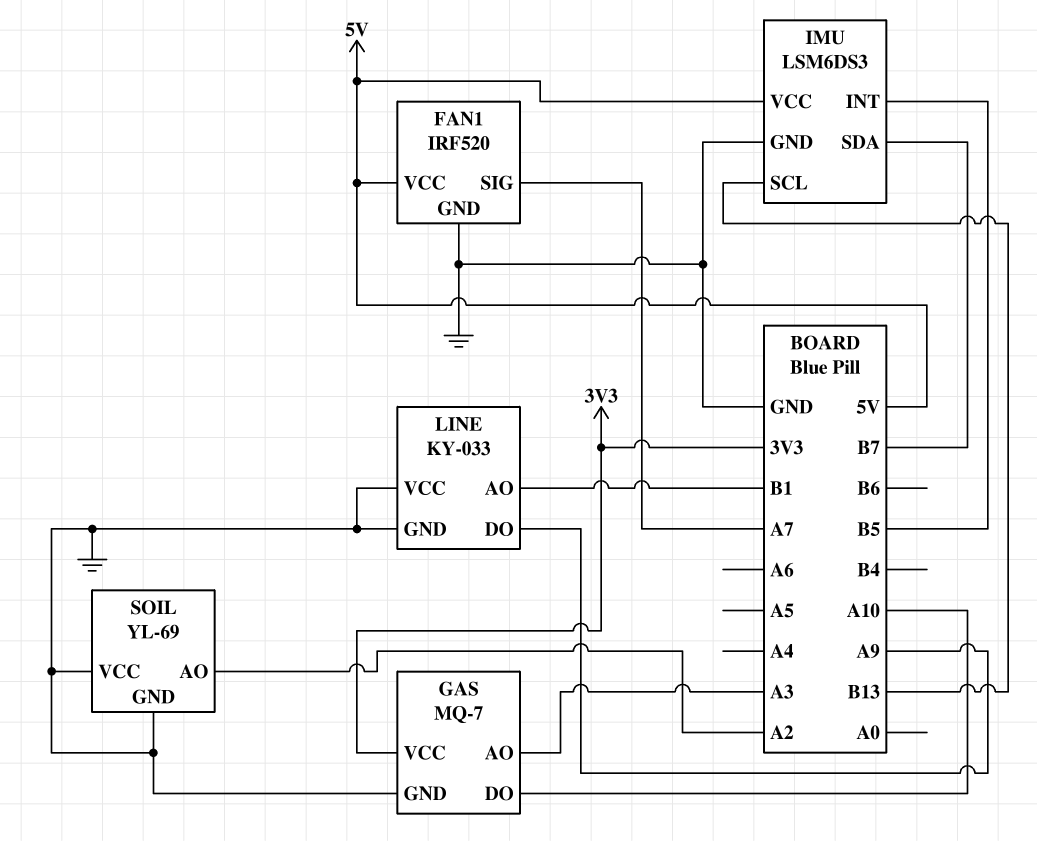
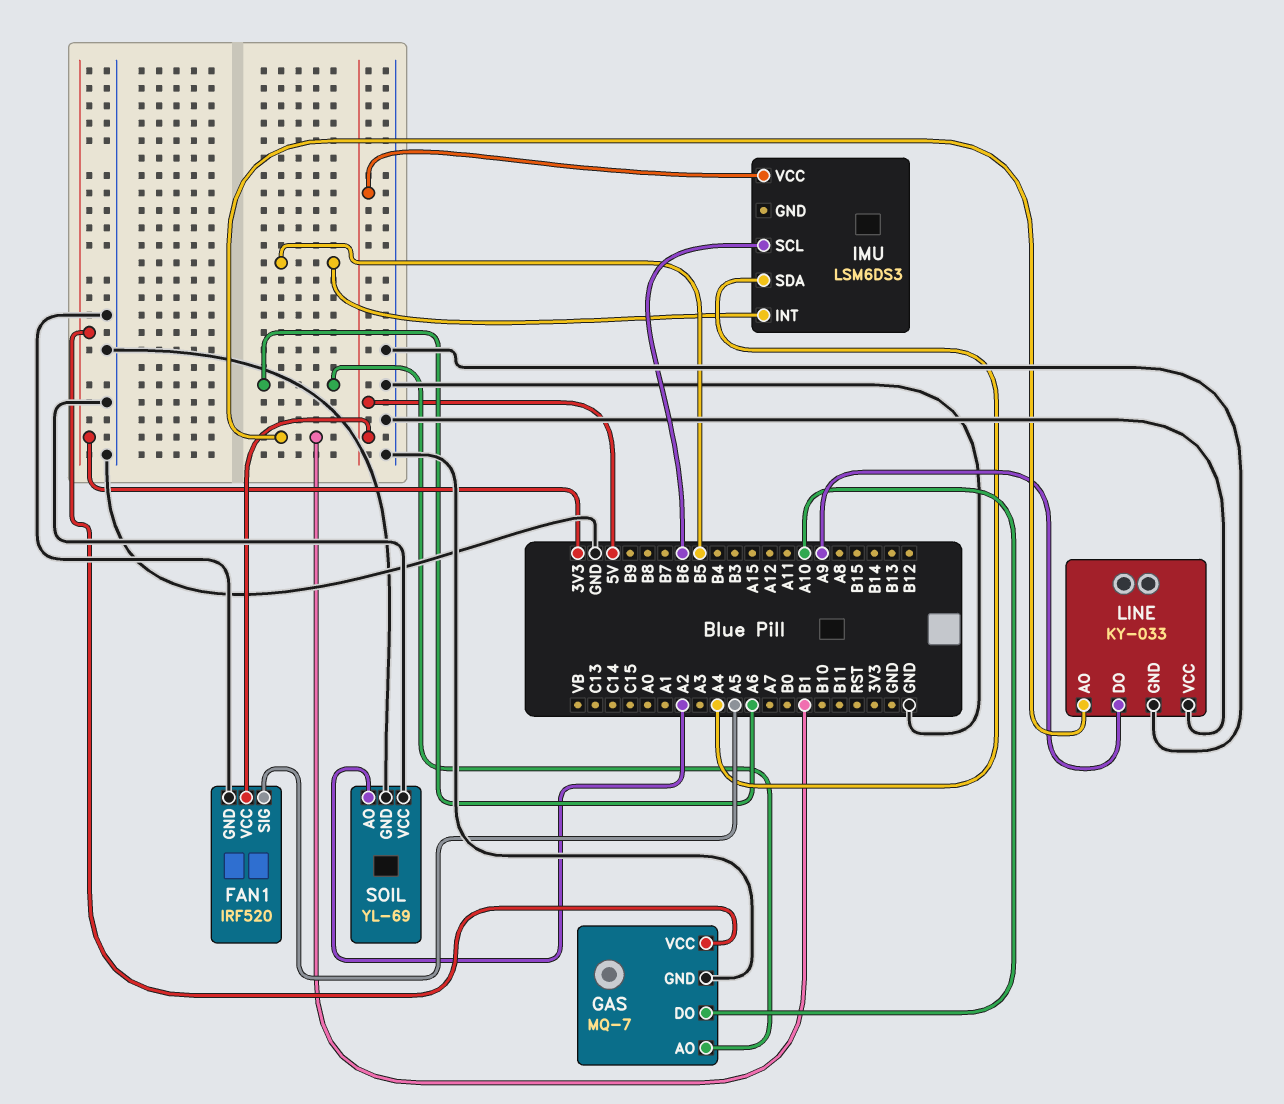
FAN1 pin SIG: A7 -> A5
GAS pin AO: A3 -> A6
IMU pin GND: GND -> none
IMU pin SCL: B13 -> B6
IMU pin SDA: B7 -> A4

